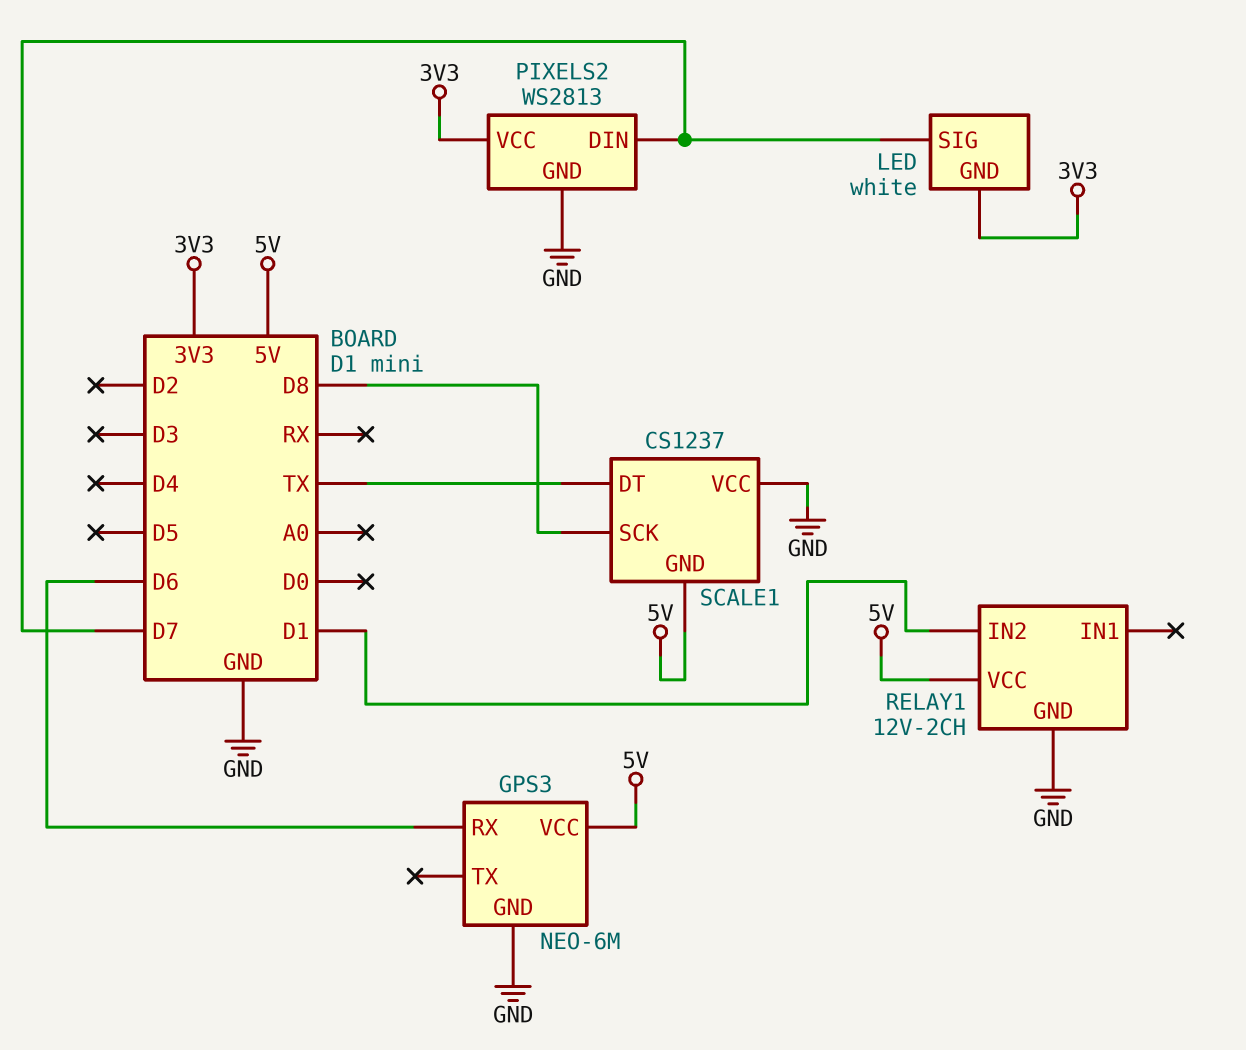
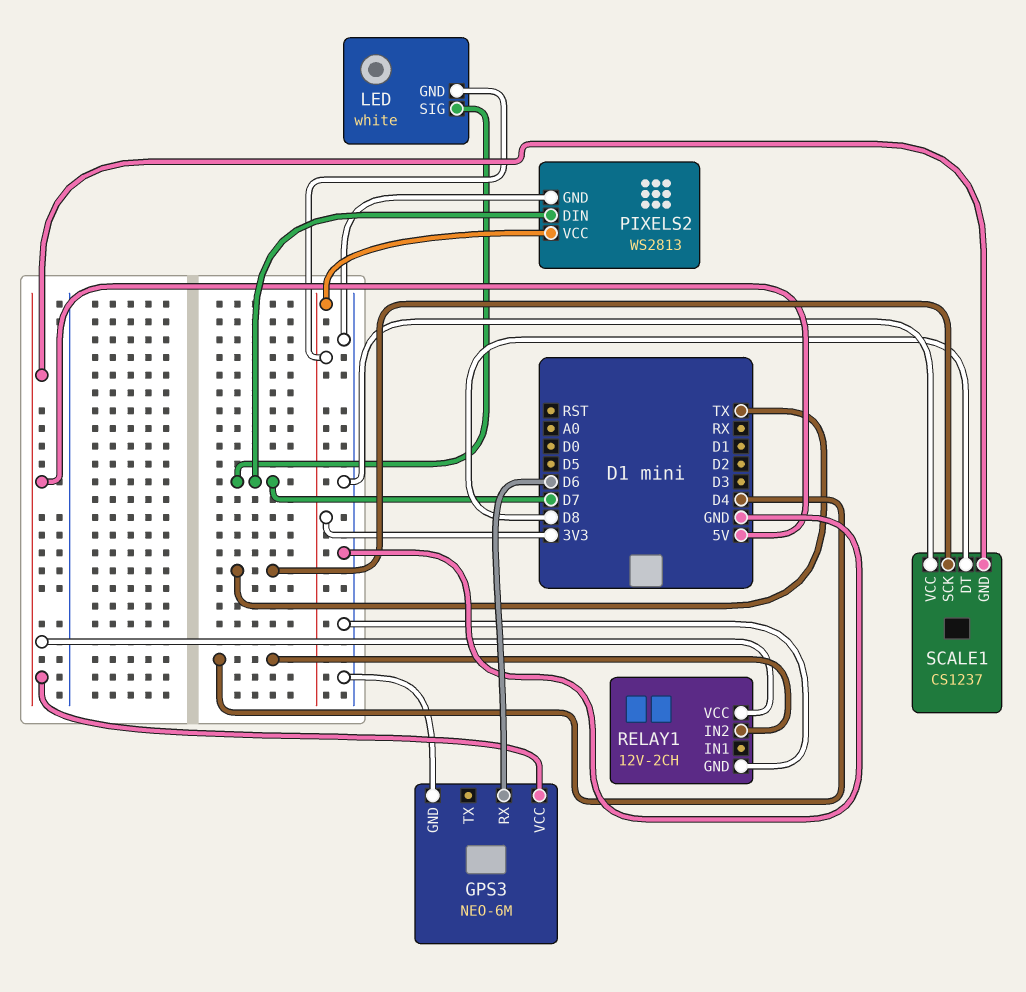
RELAY1 pin IN2: D1 -> D4
SCALE1 pin DT: TX -> D8
SCALE1 pin SCK: D8 -> TX

